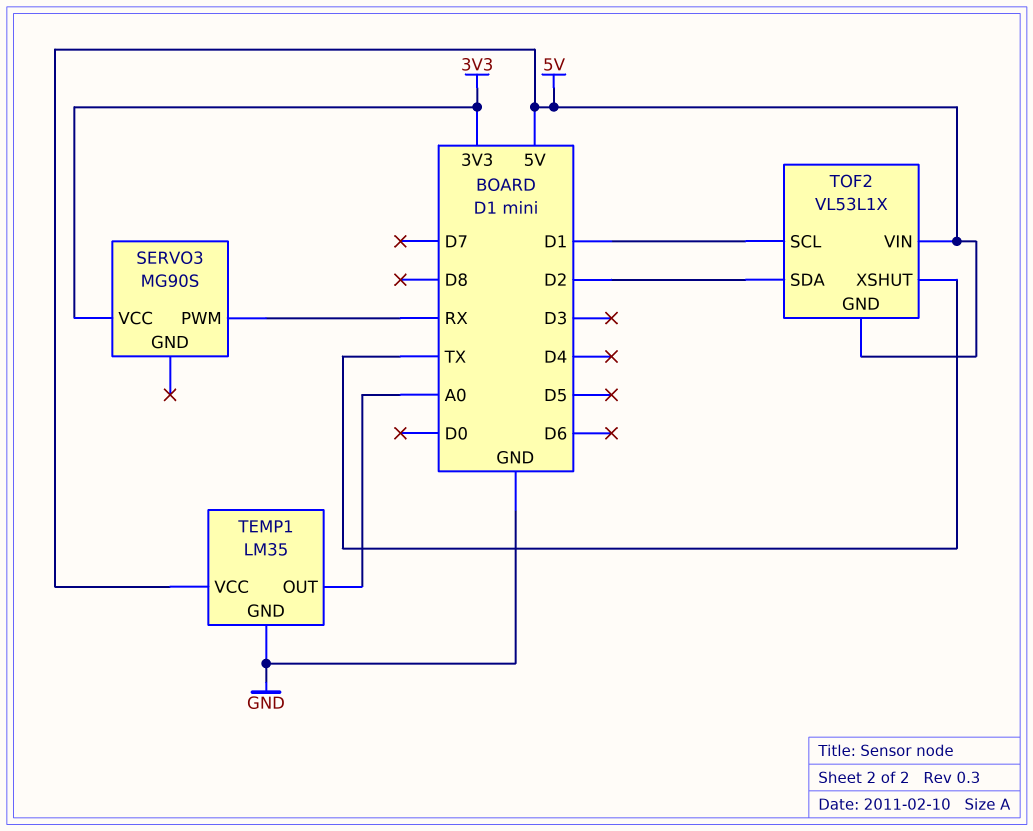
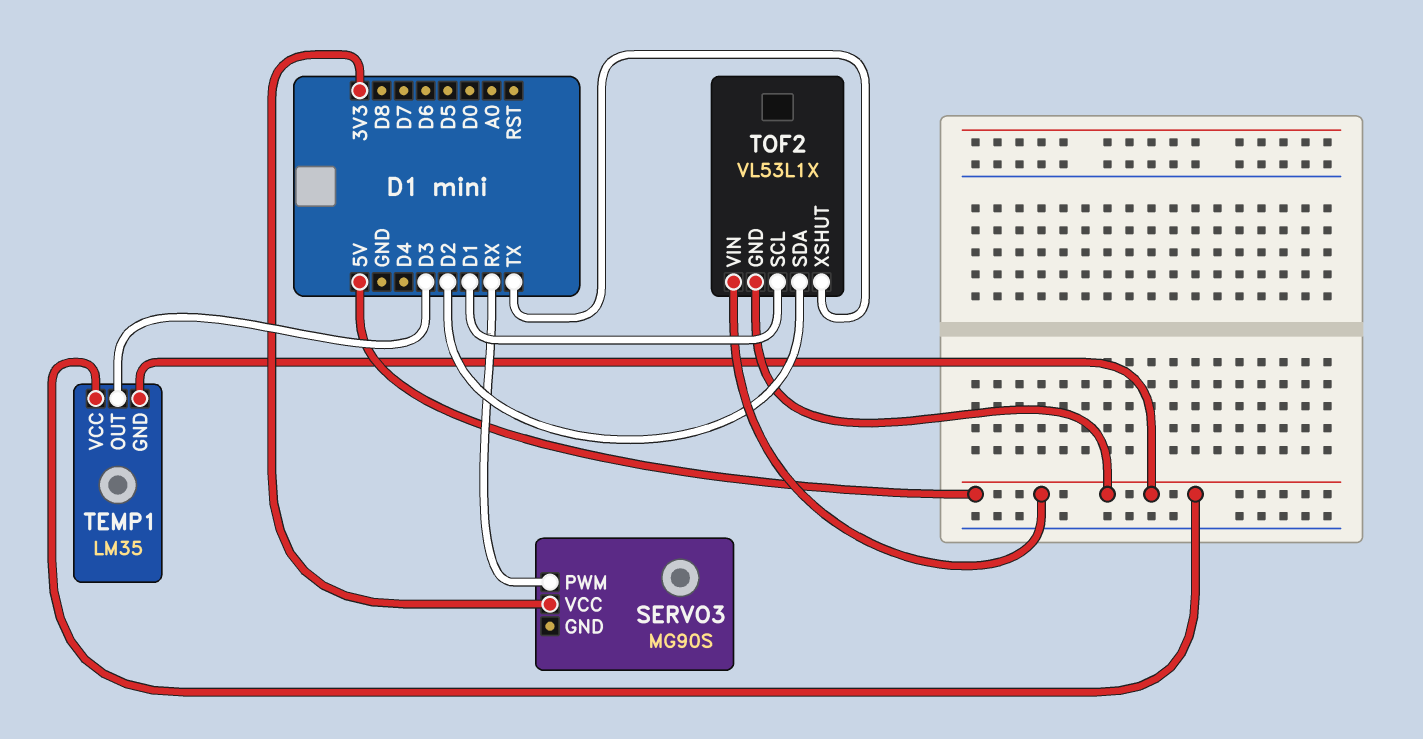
TEMP1 pin GND: GND -> 5V
TEMP1 pin OUT: A0 -> D3

